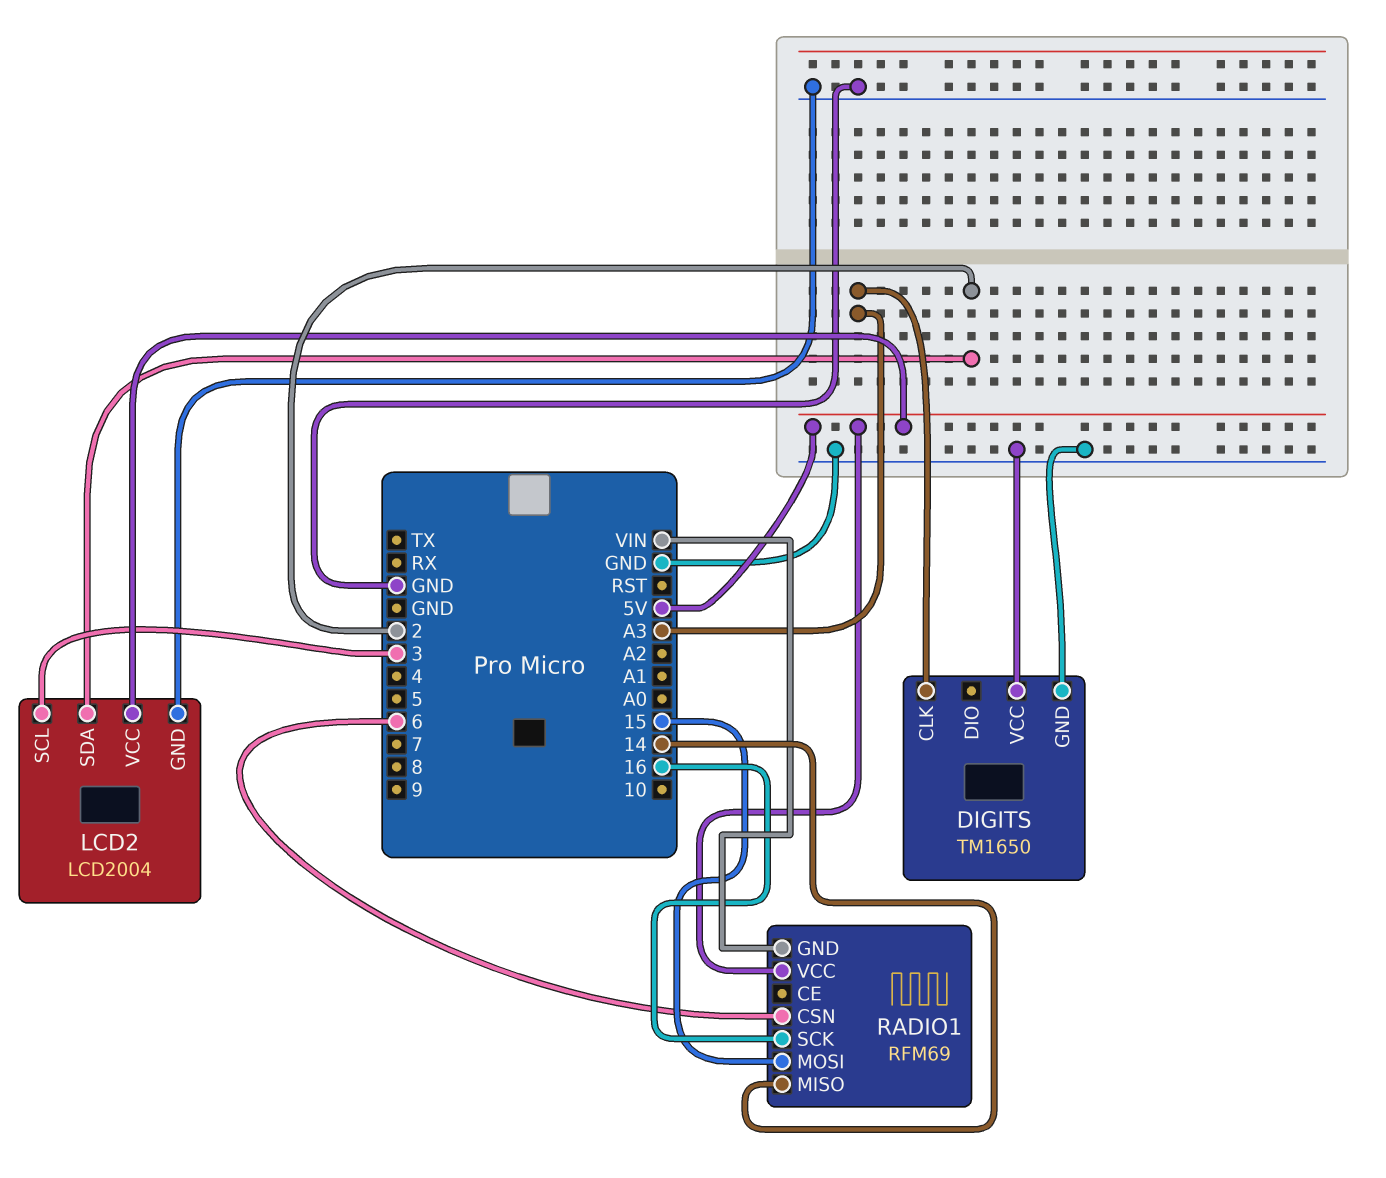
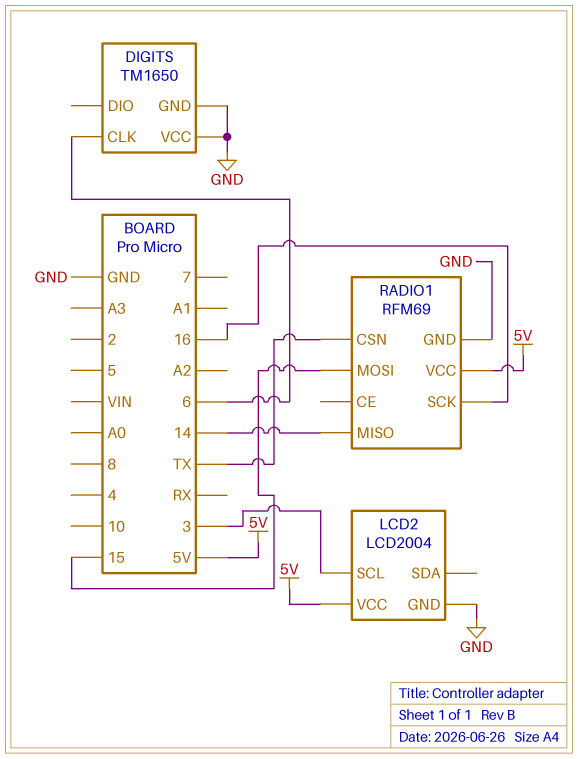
DIGITS pin CLK: A3 -> 6
LCD2 pin SDA: 2 -> none
RADIO1 pin CSN: 6 -> TX
RADIO1 pin GND: VIN -> GND

